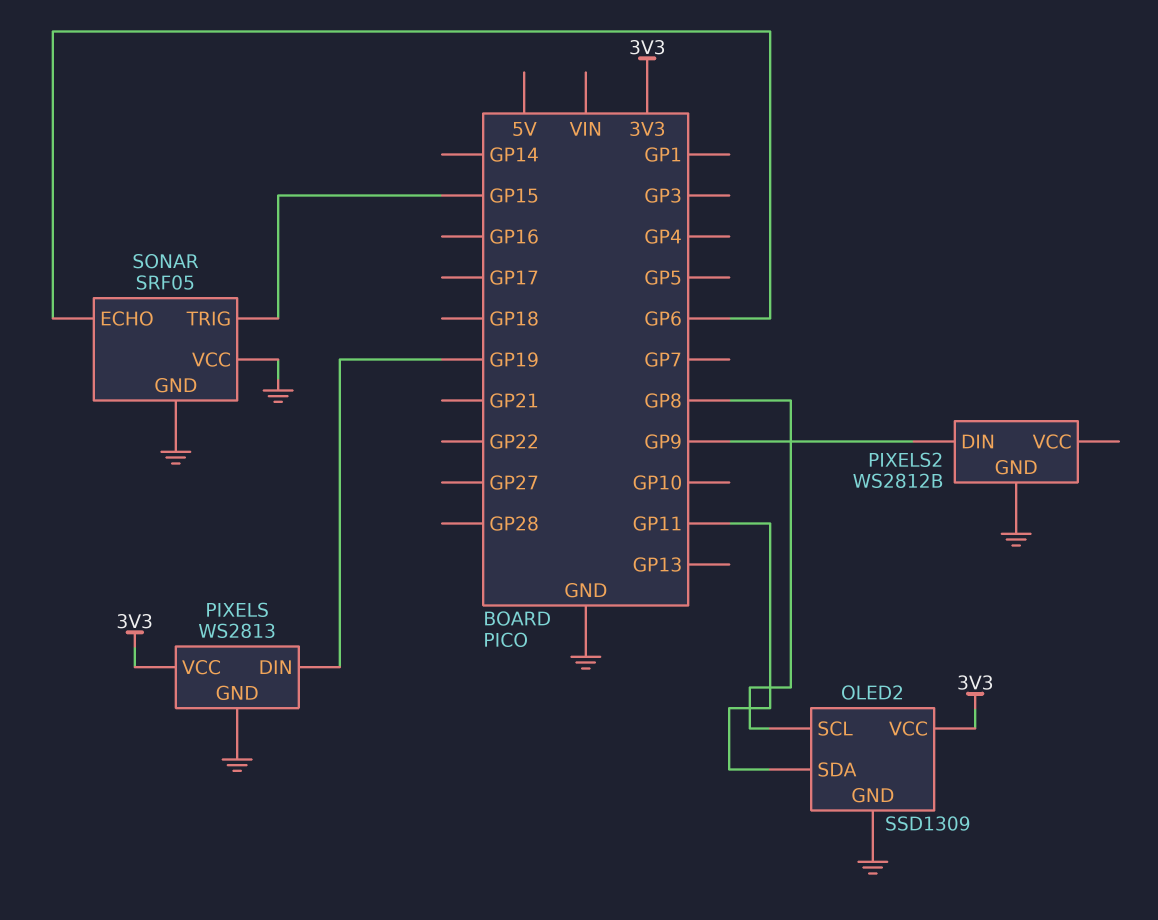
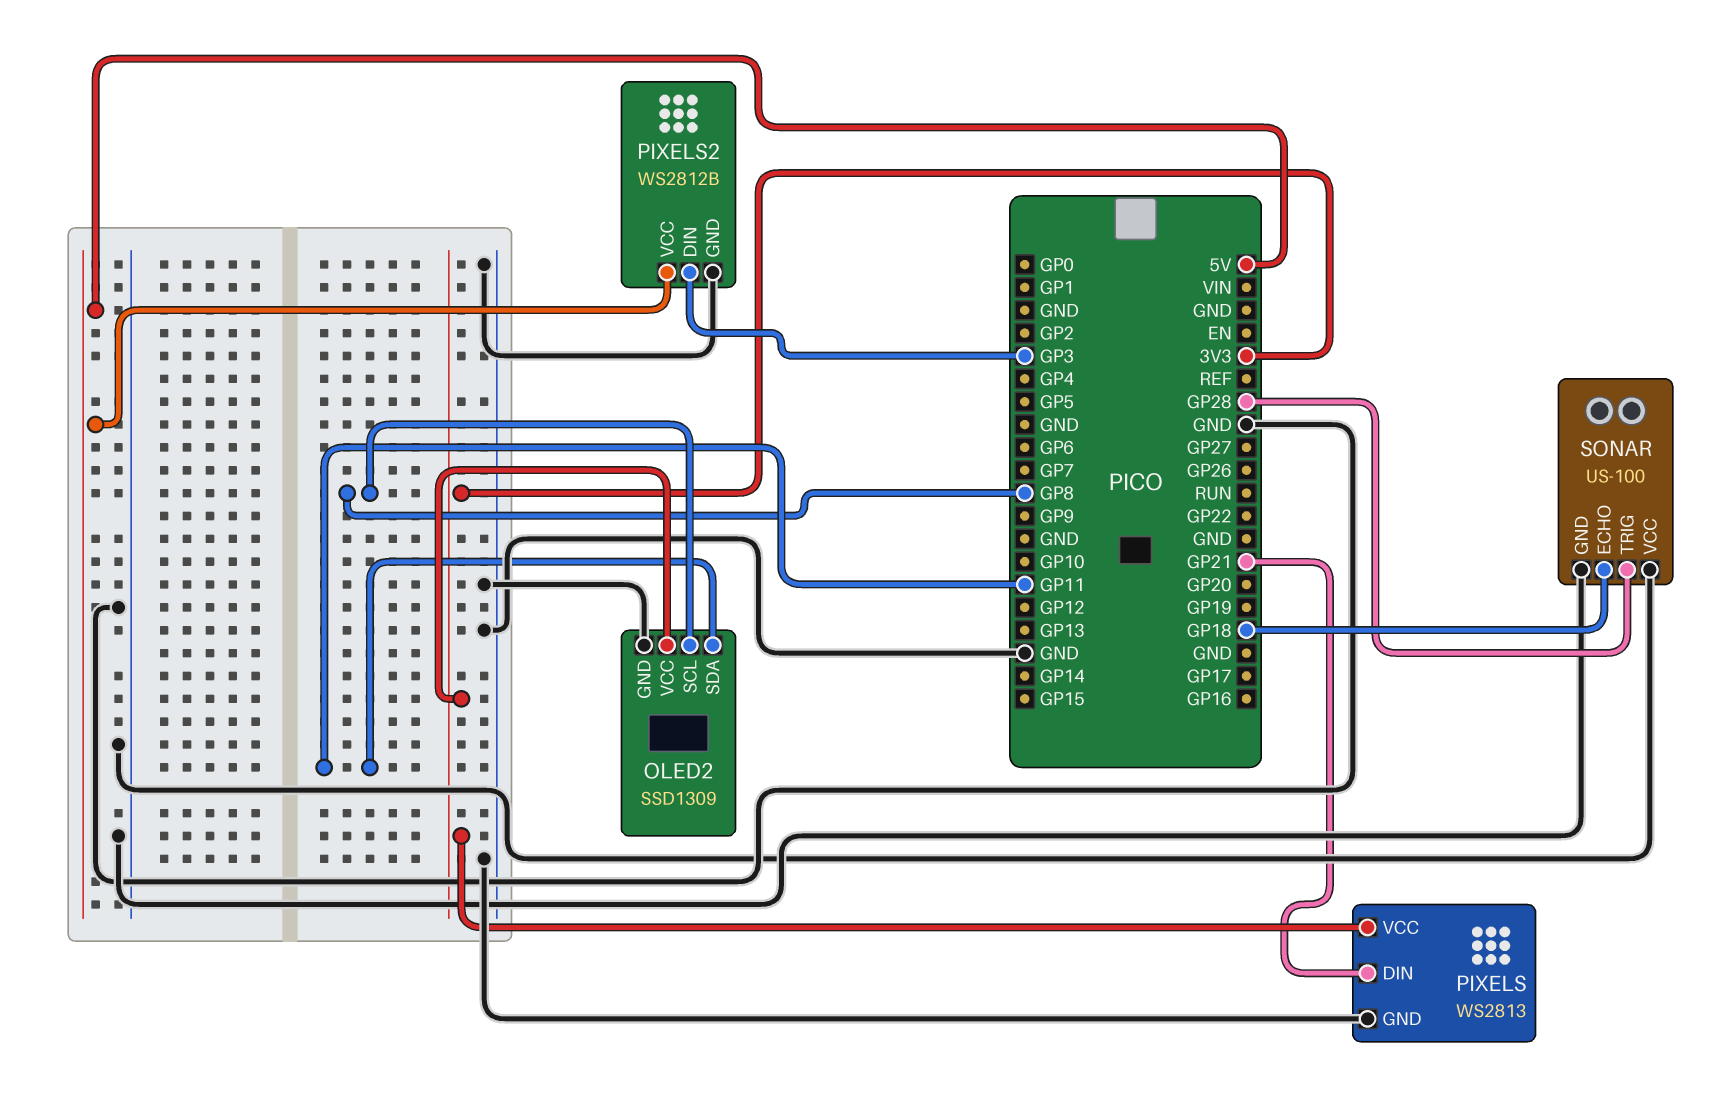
PIXELS pin DIN: GP19 -> GP21
PIXELS2 pin DIN: GP9 -> GP3
PIXELS2 pin VCC: none -> 5V
SONAR: SRF05 -> US-100
SONAR pin ECHO: GP6 -> GP18
SONAR pin TRIG: GP15 -> GP28

